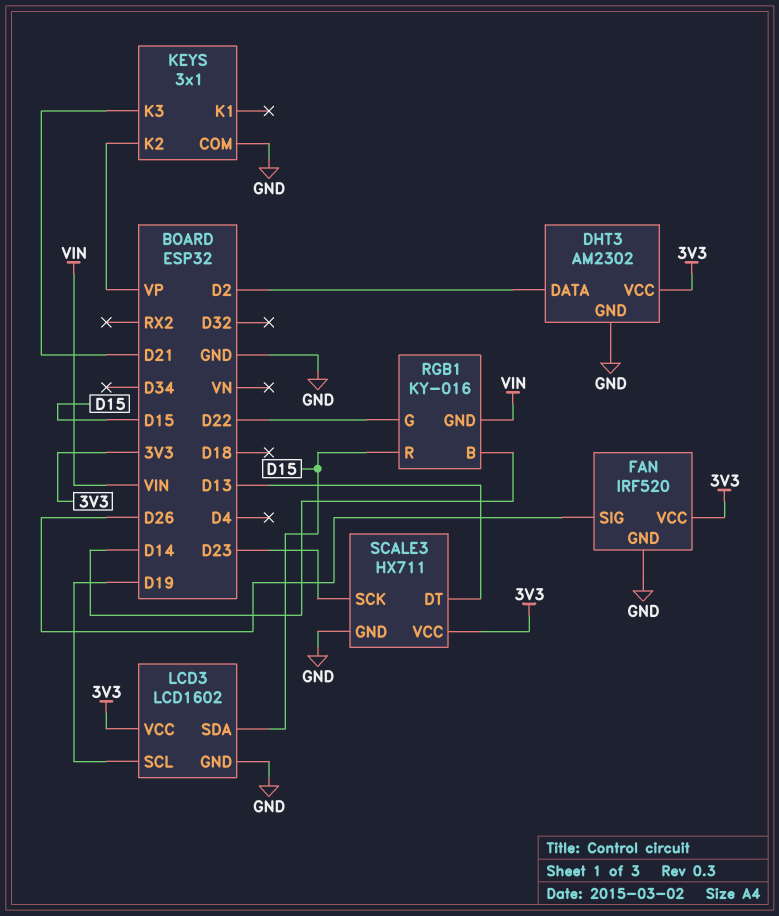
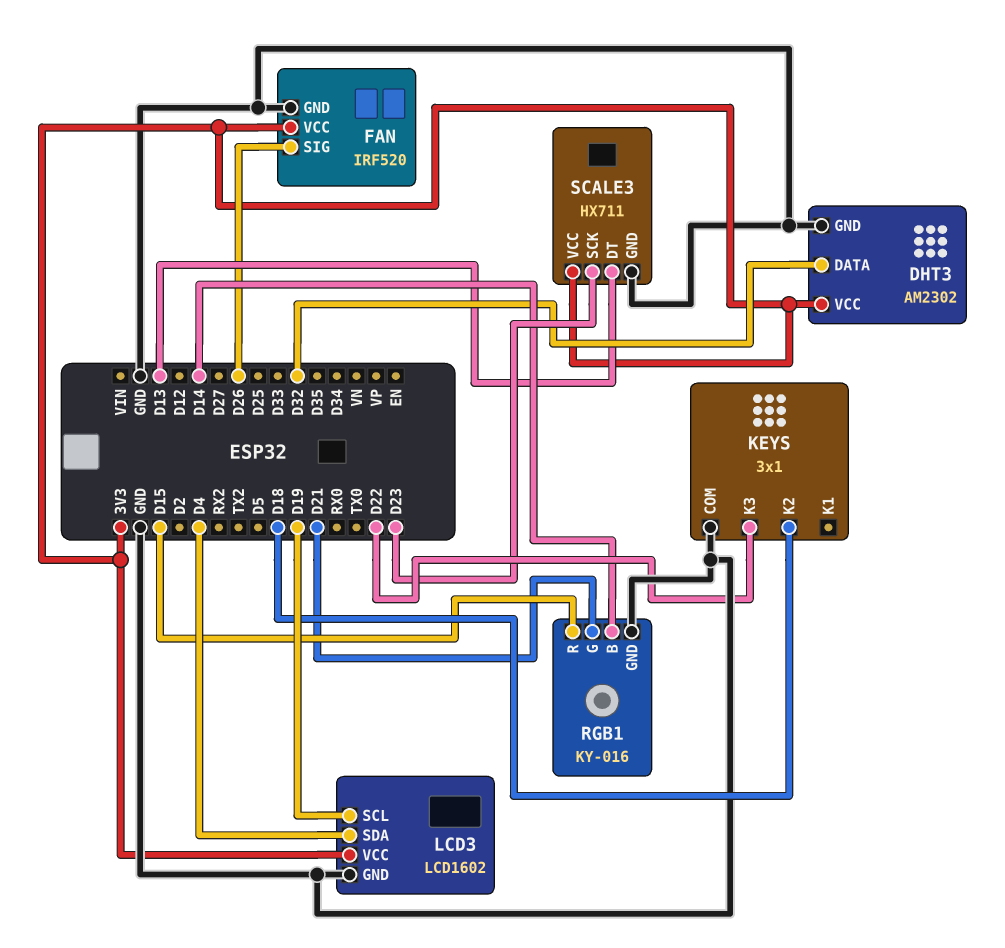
DHT3 pin DATA: D2 -> D32
KEYS pin K2: VP -> D18
KEYS pin K3: D21 -> D22
LCD3 pin SDA: D15 -> D4
RGB1 pin G: D22 -> D21
RGB1 pin GND: VIN -> GND

